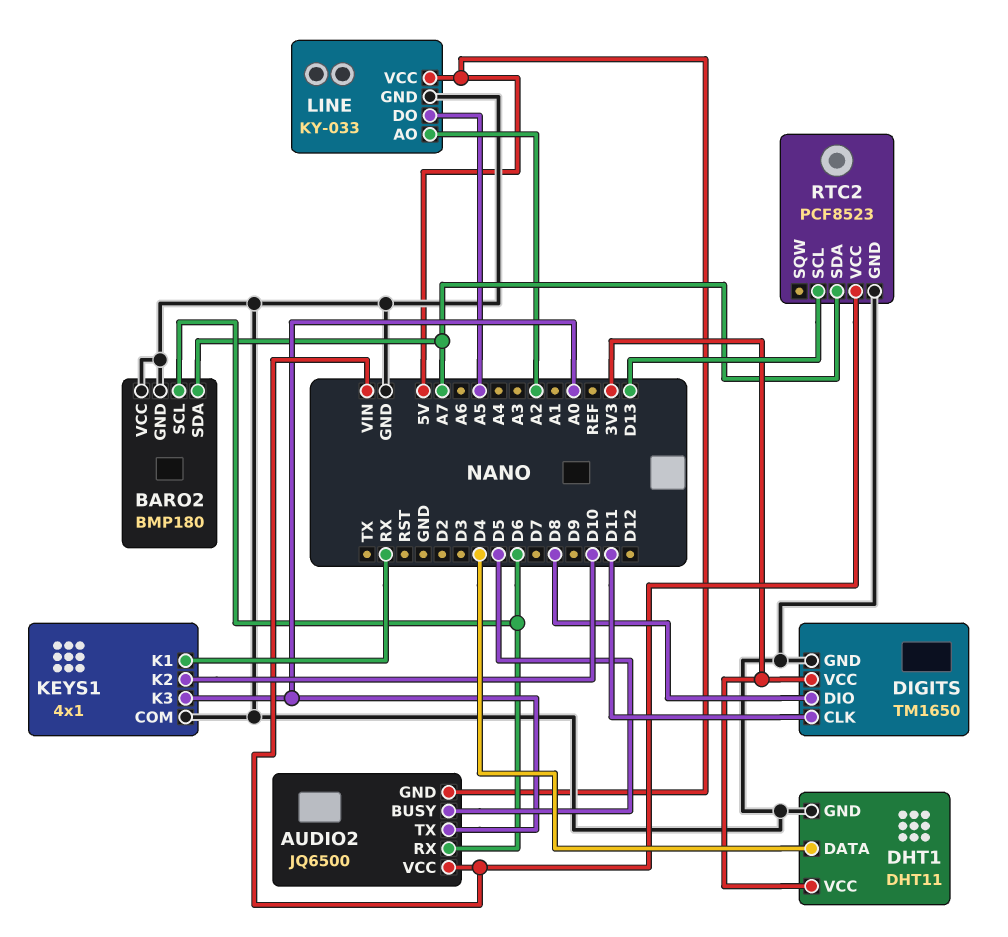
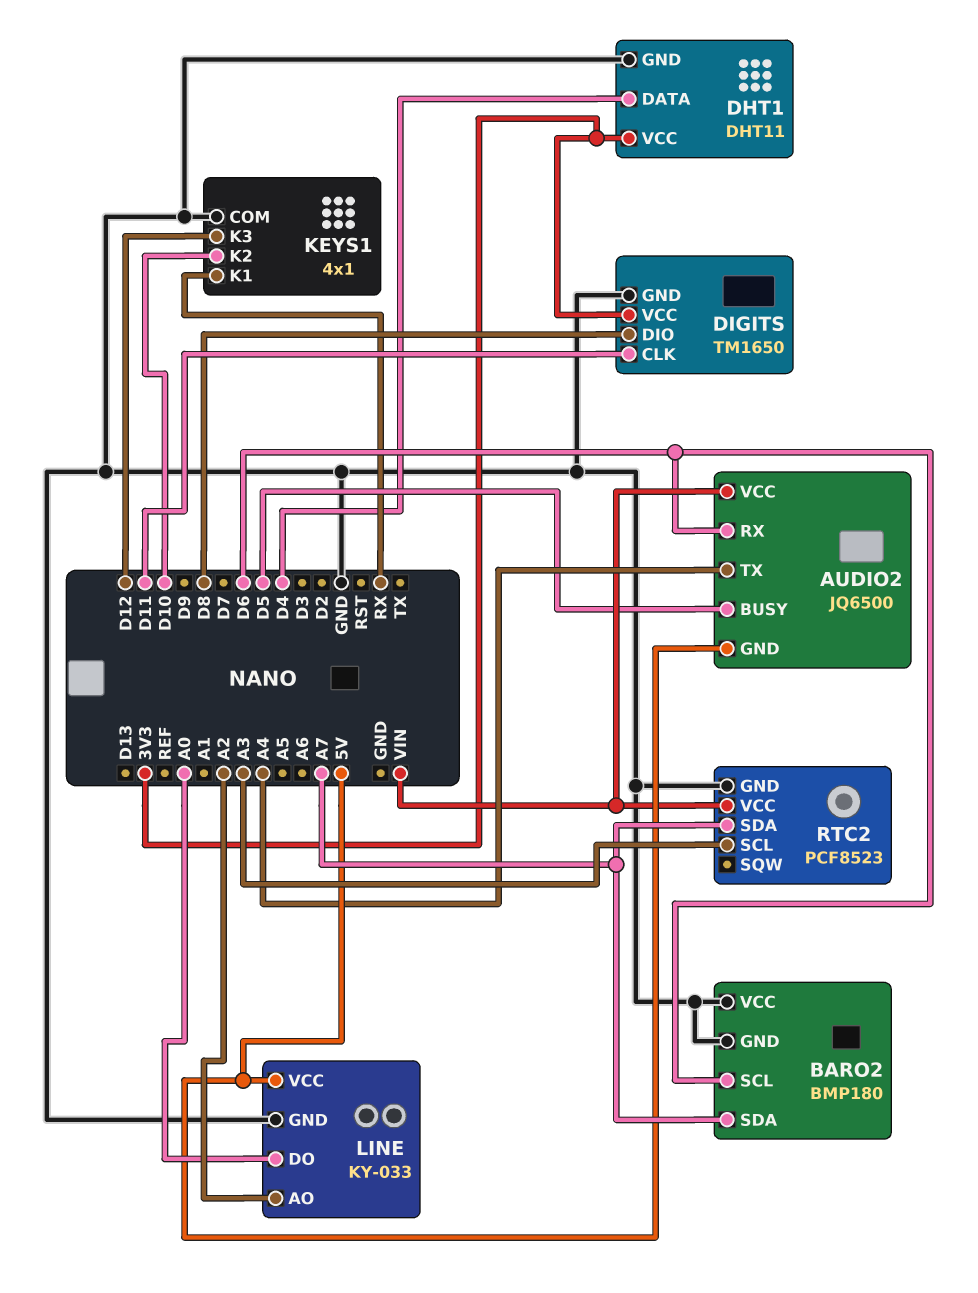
AUDIO2 pin TX: A0 -> A4
KEYS1 pin K3: A0 -> D12
LINE pin DO: A5 -> A0
RTC2 pin SCL: D13 -> A3

